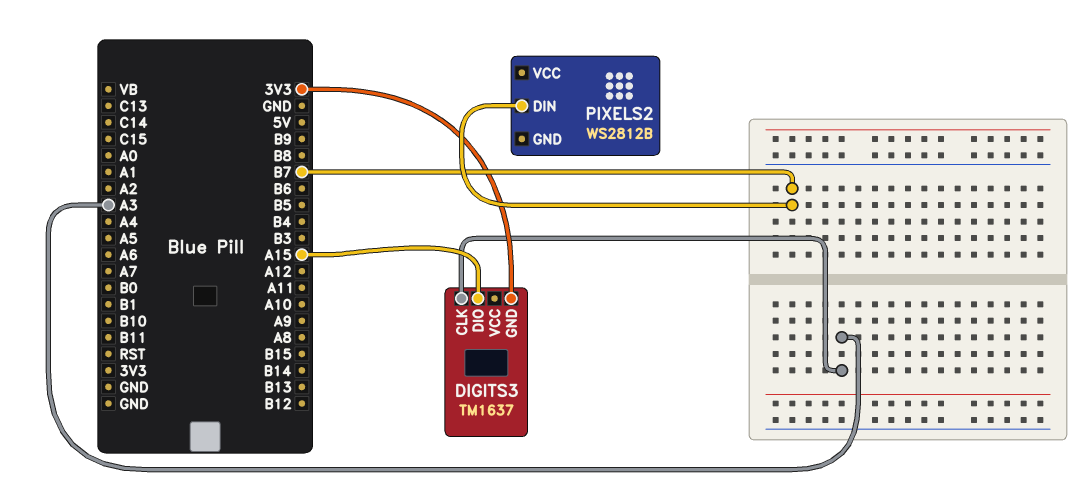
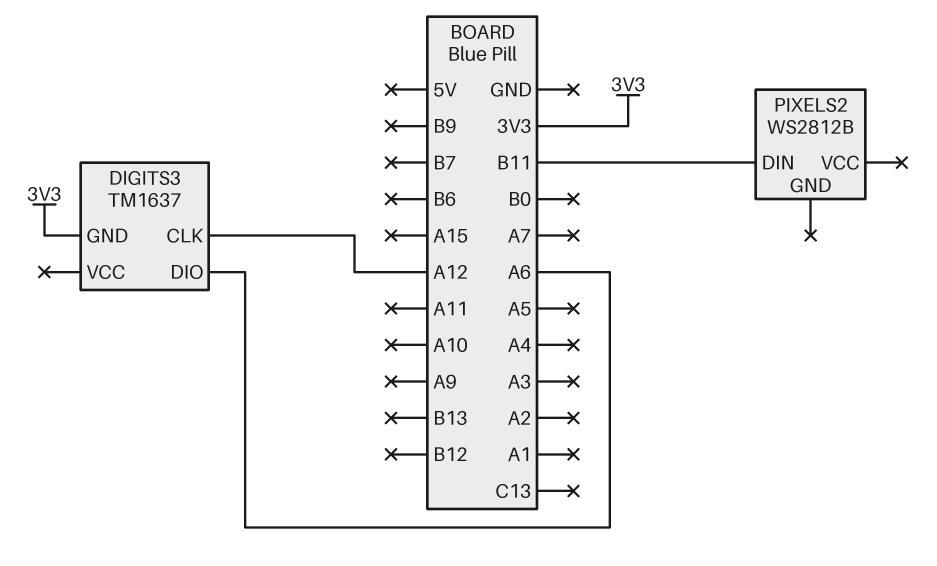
DIGITS3 pin CLK: A3 -> A12
DIGITS3 pin DIO: A15 -> A6
PIXELS2 pin DIN: B7 -> B11

